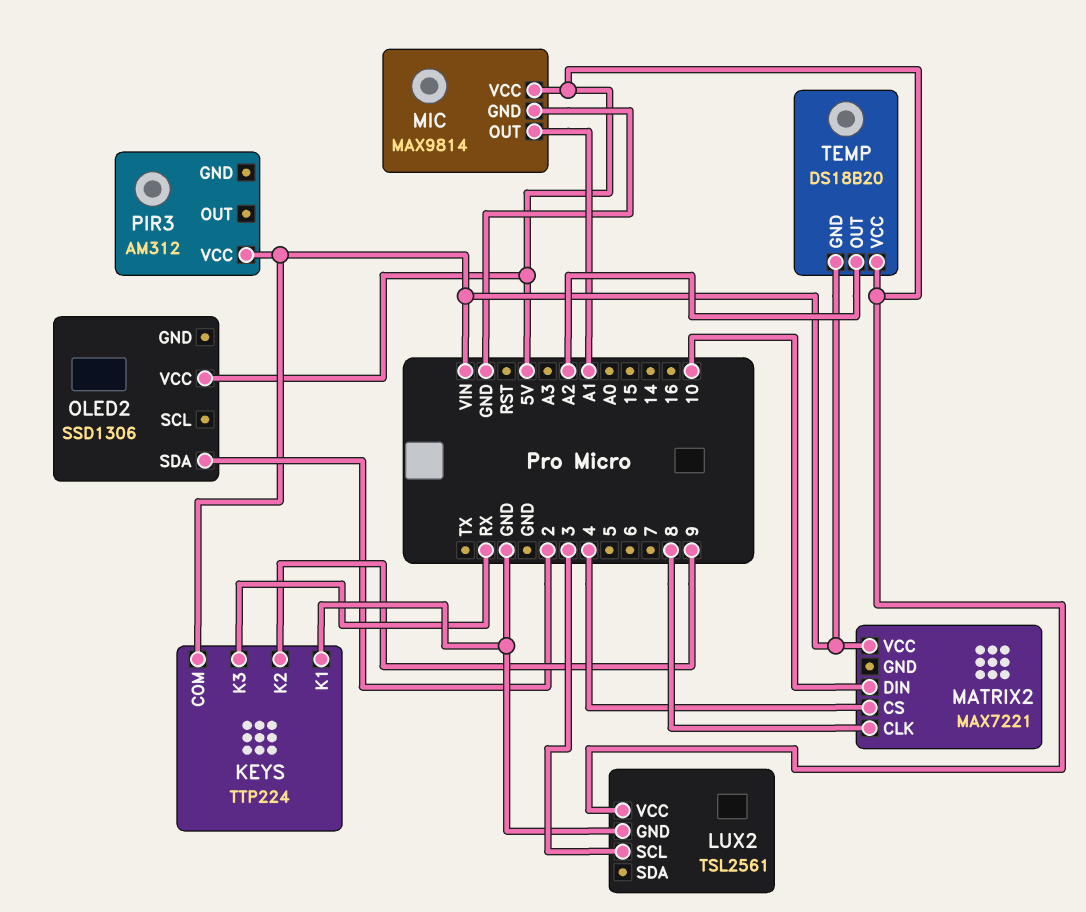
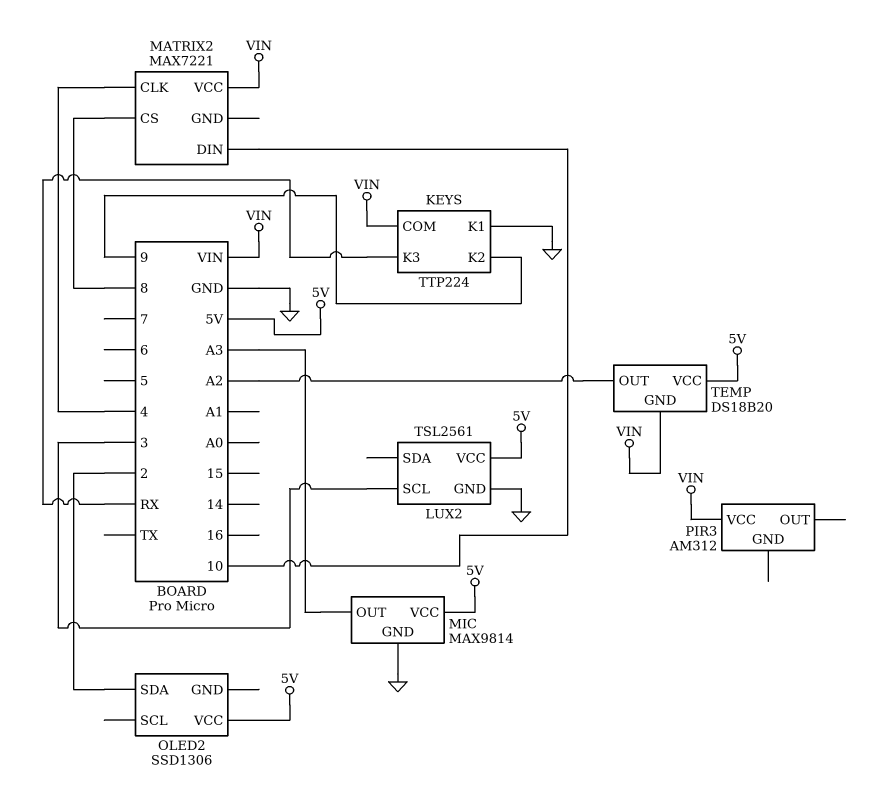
MATRIX2 pin CLK: 8 -> 4
MATRIX2 pin CS: 4 -> 8
MIC pin OUT: A1 -> A3

